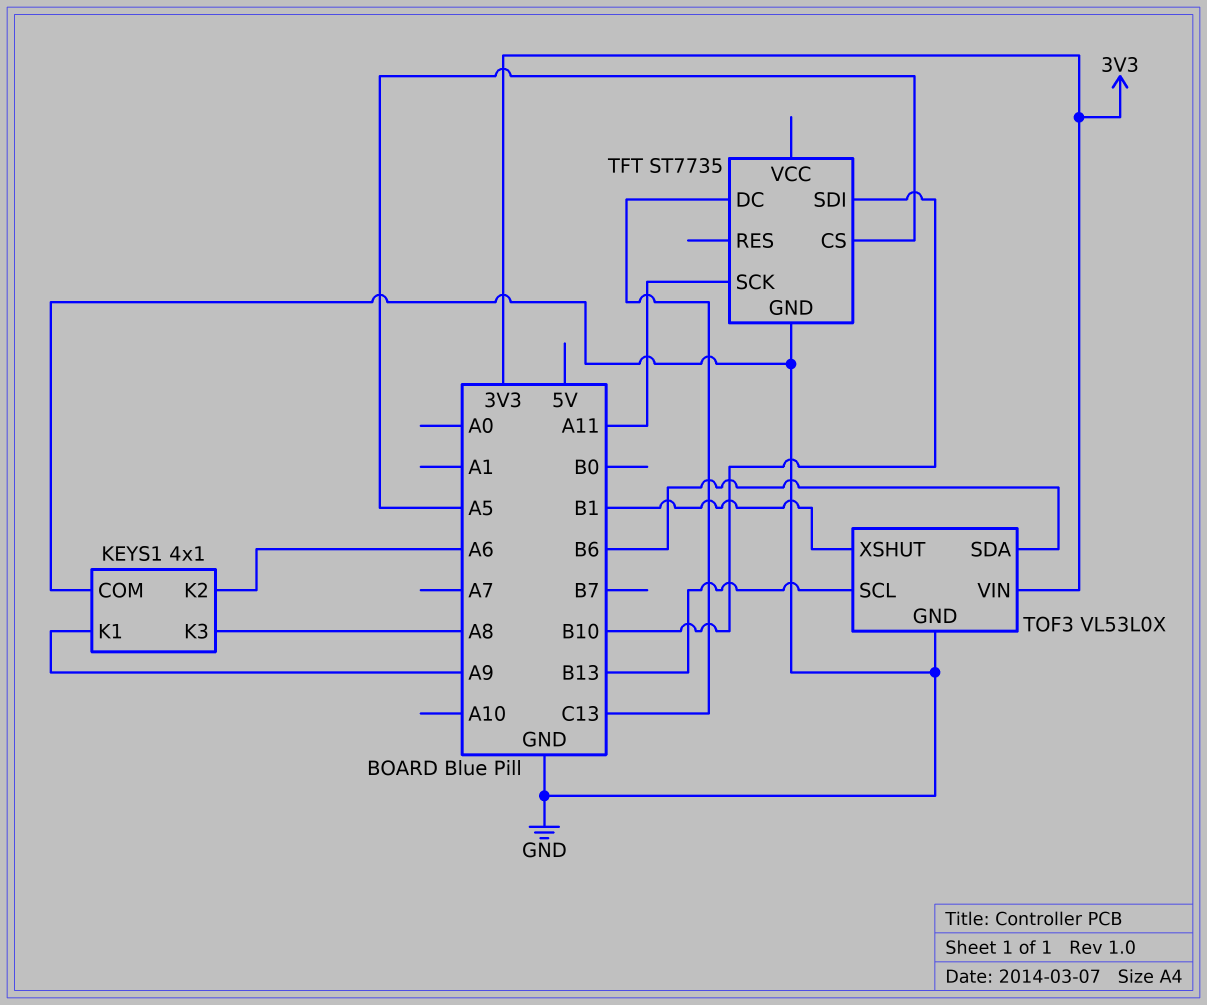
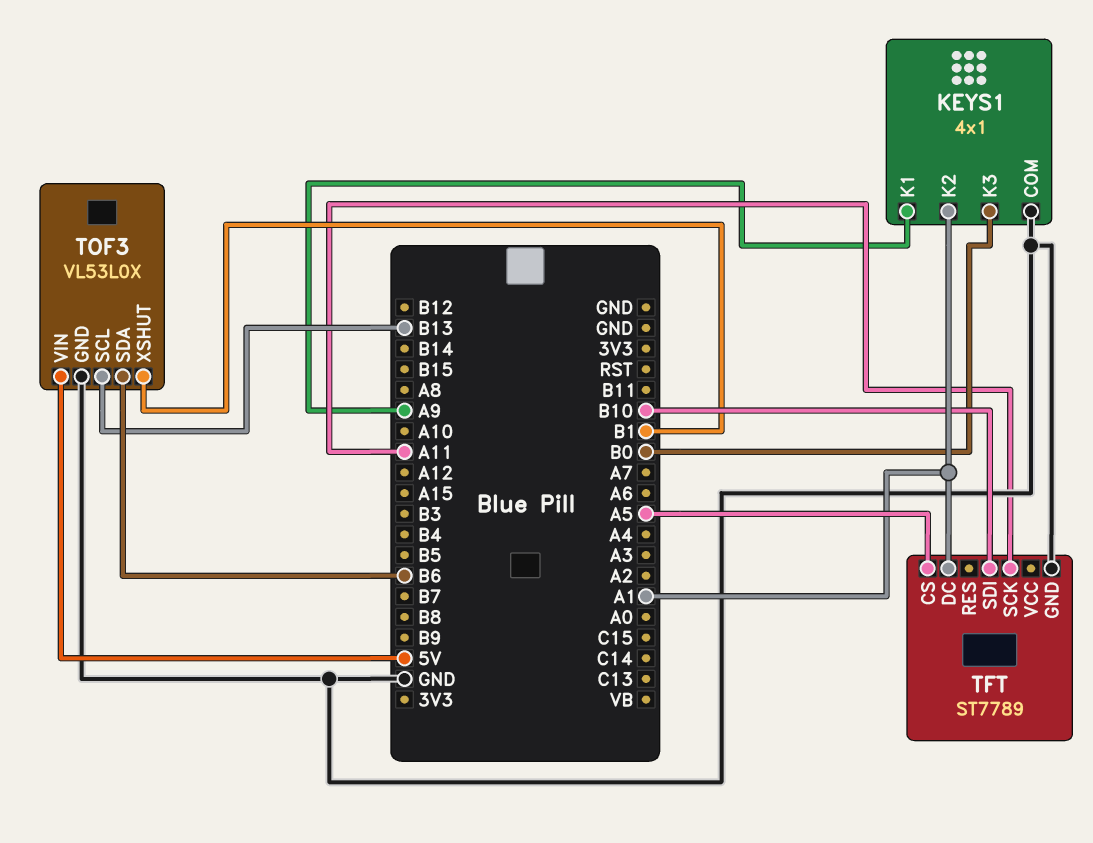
KEYS1 pin K2: A6 -> A1
KEYS1 pin K3: A8 -> B0
TFT: ST7735 -> ST7789
TFT pin DC: C13 -> A1
TOF3 pin VIN: 3V3 -> 5V

